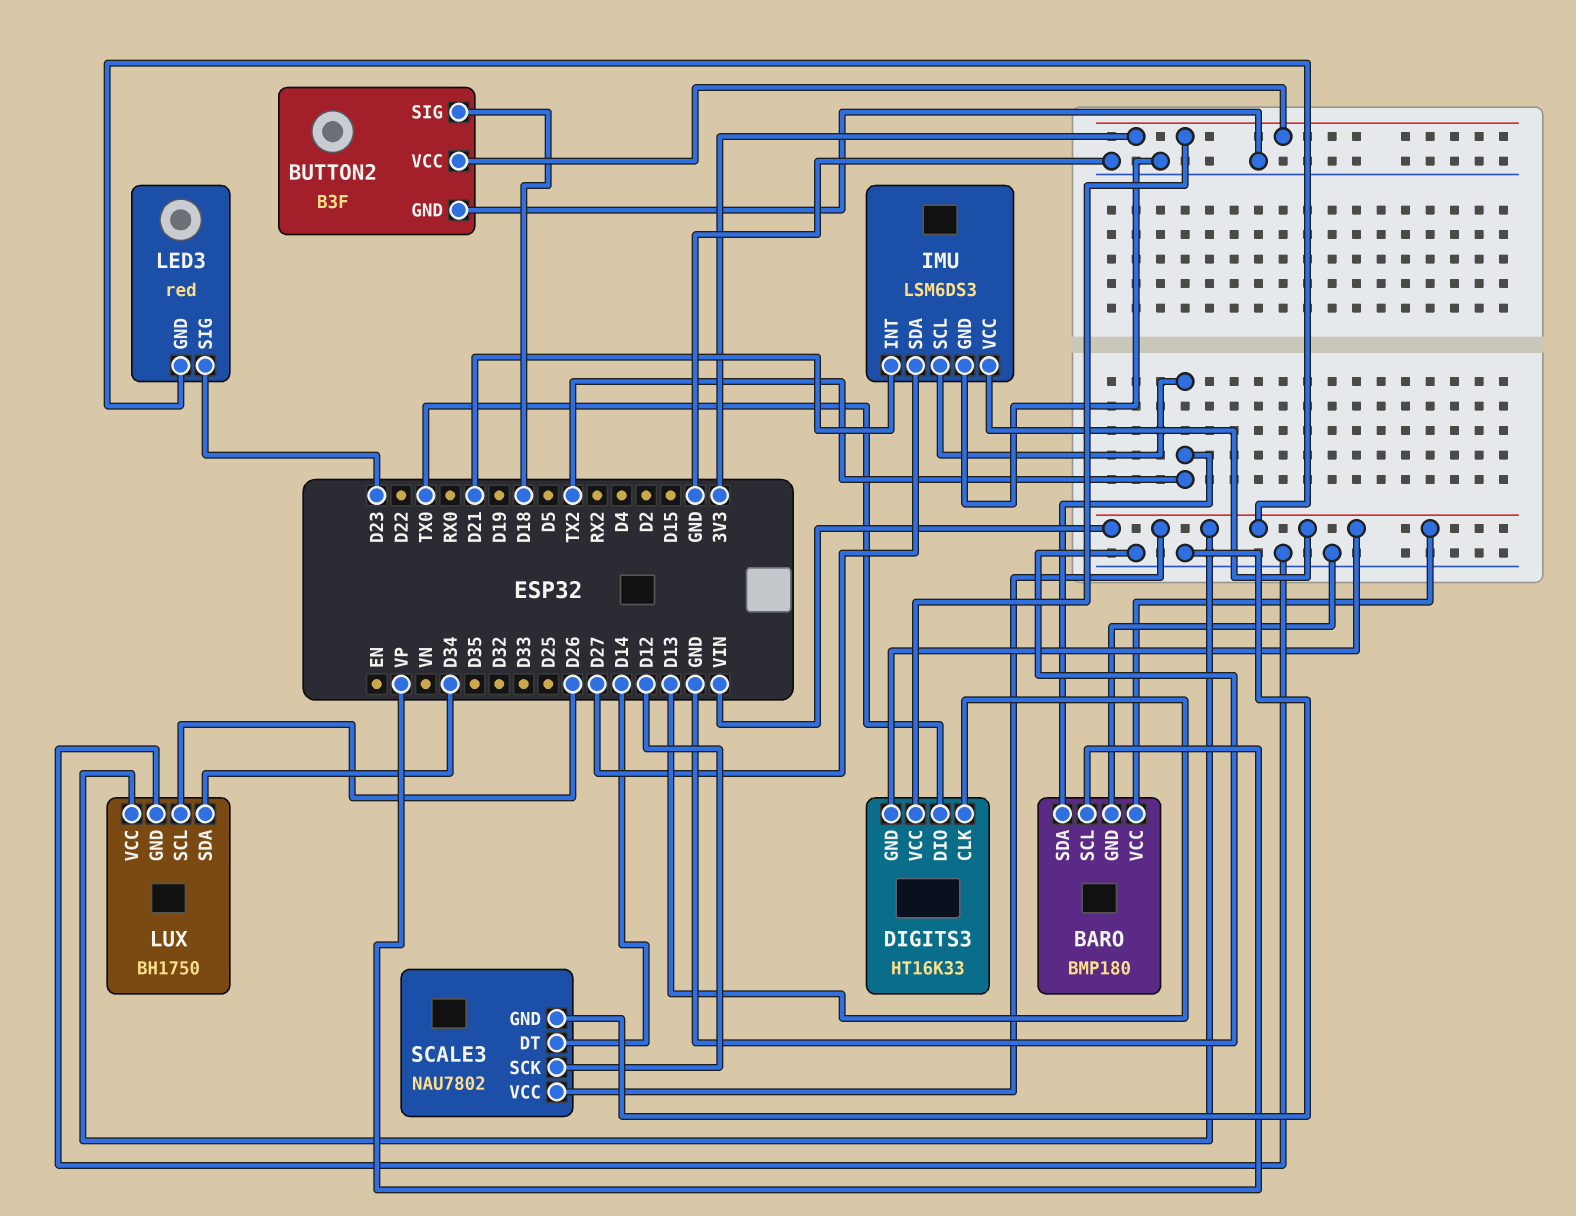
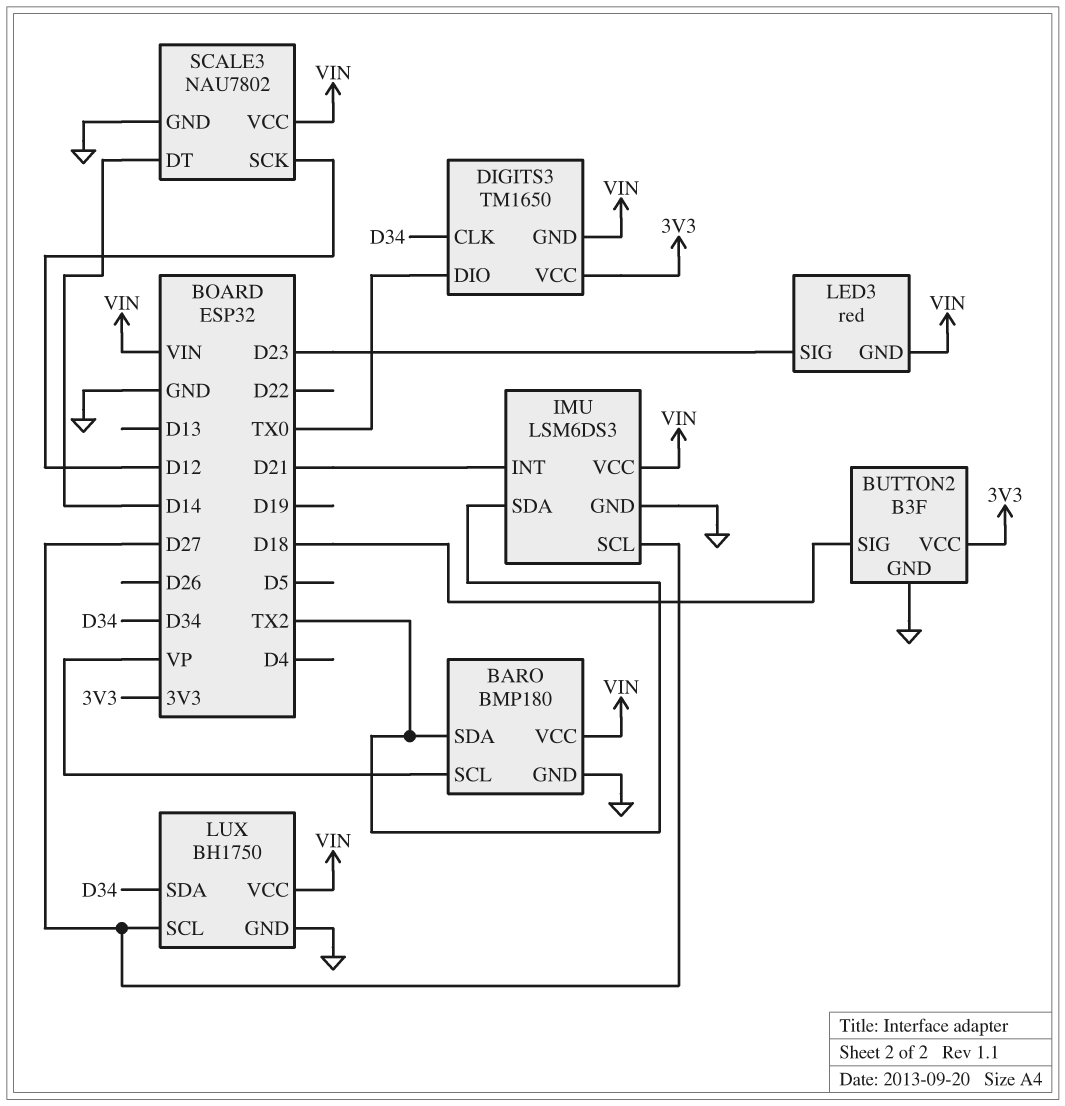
DIGITS3: HT16K33 -> TM1650
DIGITS3 pin CLK: D13 -> D34
IMU pin SCL: TX2 -> D27
IMU pin SDA: D27 -> TX2
LUX pin SCL: D26 -> D27

